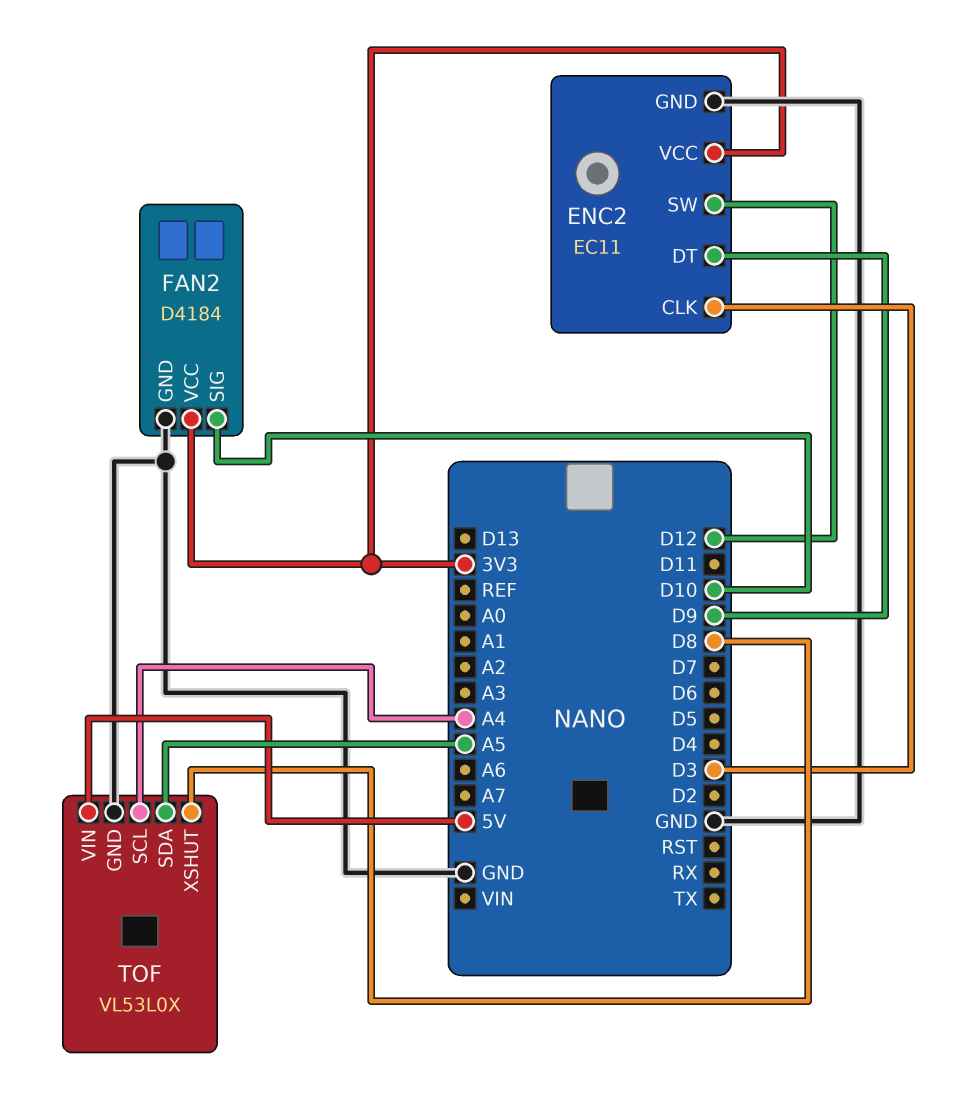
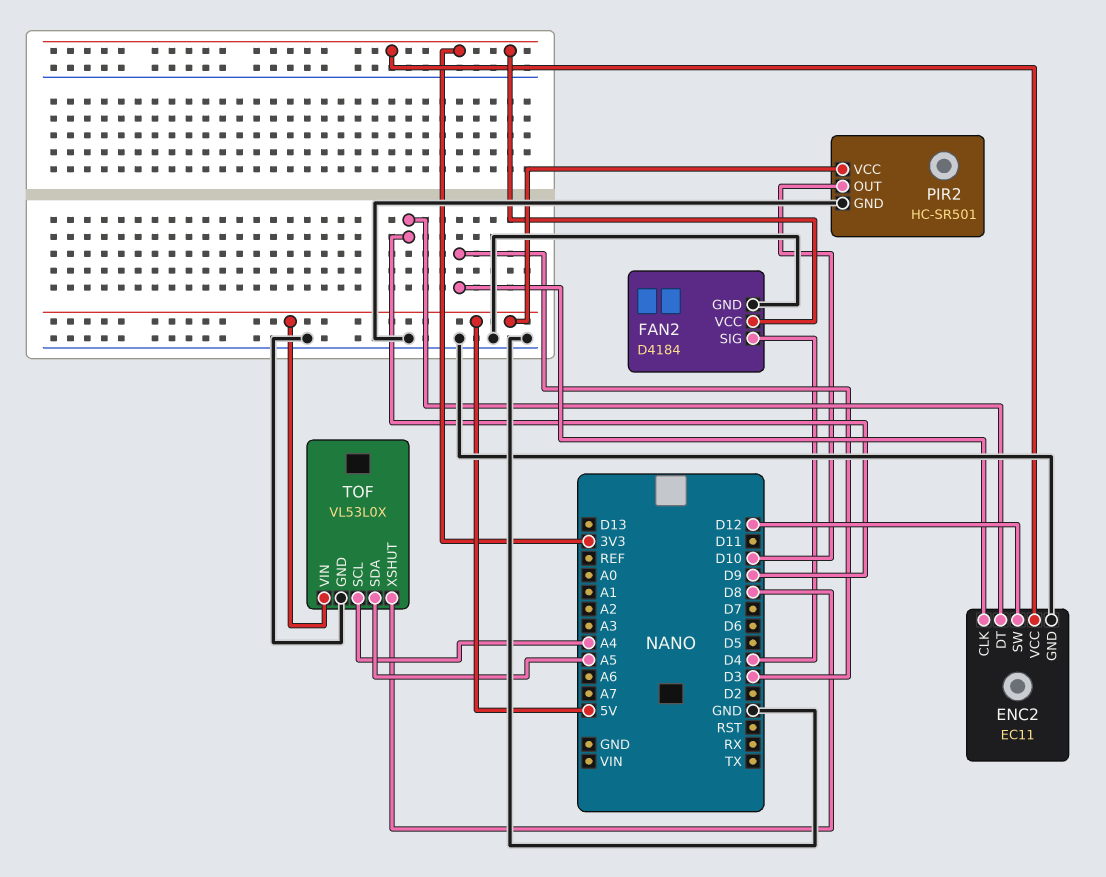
FAN2 pin SIG: D10 -> D4
PIR2: none -> HC-SR501
PIR2 pin GND: none -> GND
PIR2 pin OUT: none -> D10
PIR2 pin VCC: none -> 5V

